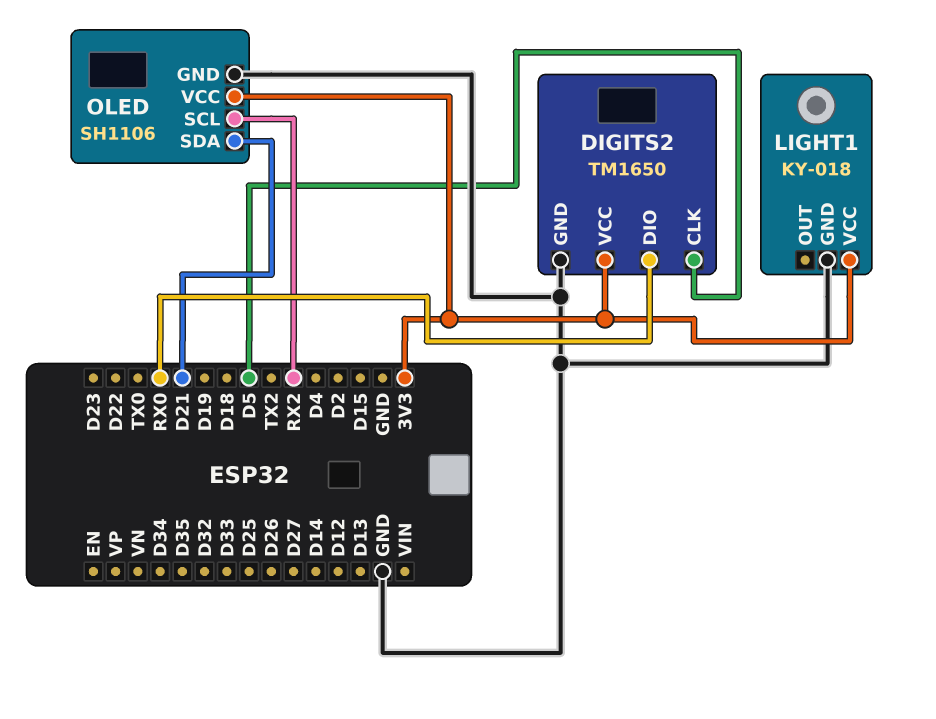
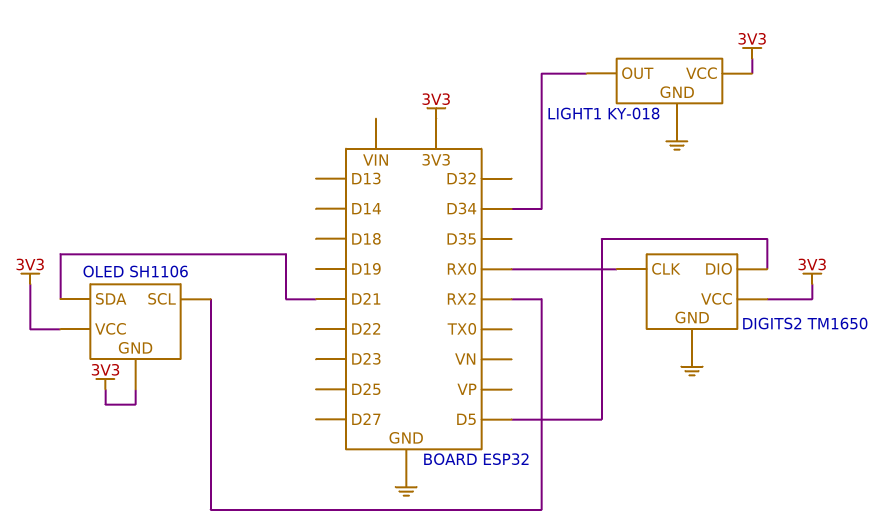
DIGITS2 pin CLK: D5 -> RX0
DIGITS2 pin DIO: RX0 -> D5
LIGHT1 pin OUT: none -> D34
OLED pin GND: GND -> 3V3

